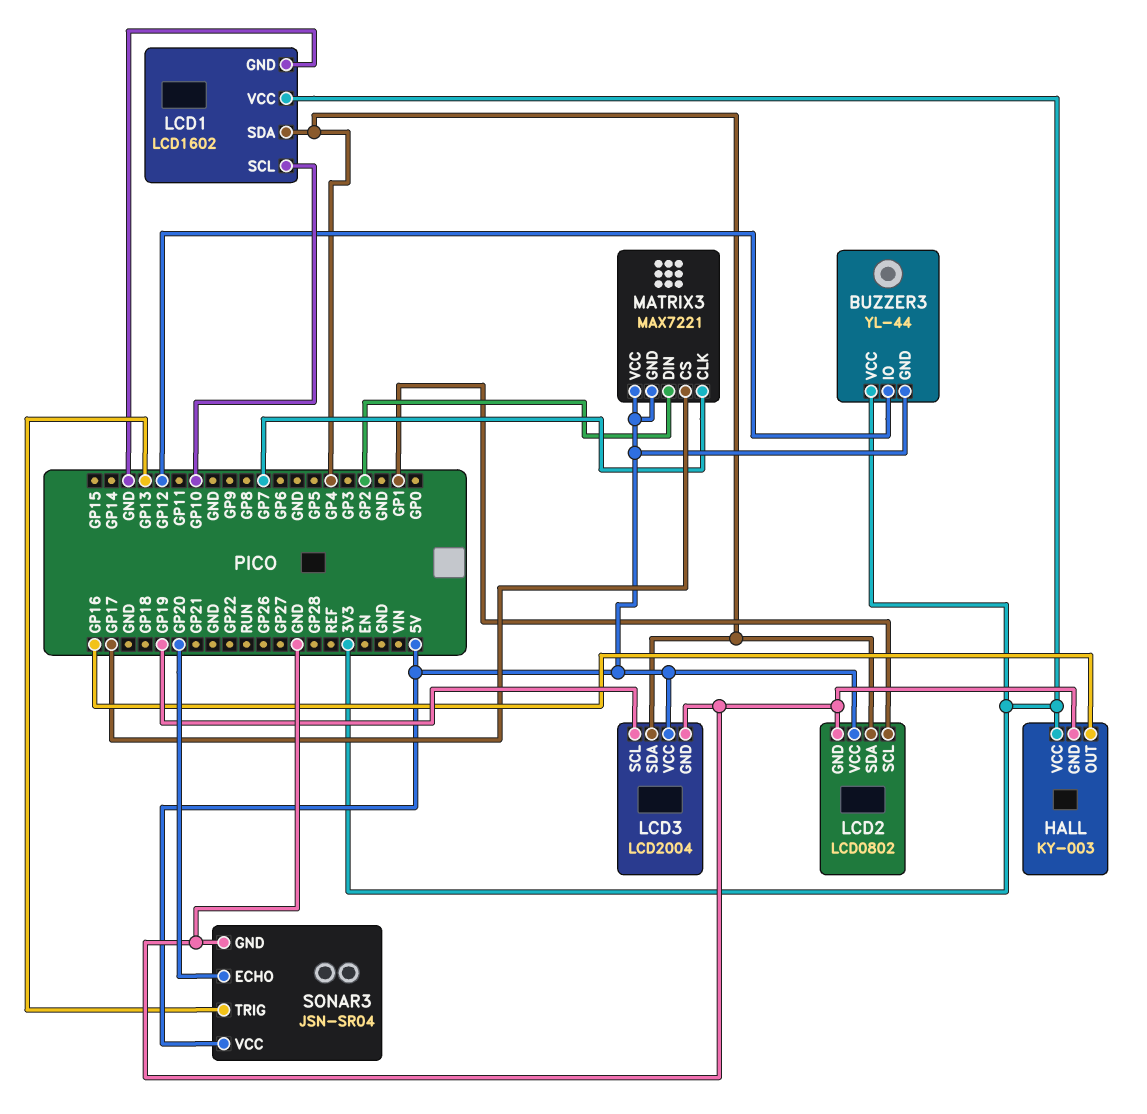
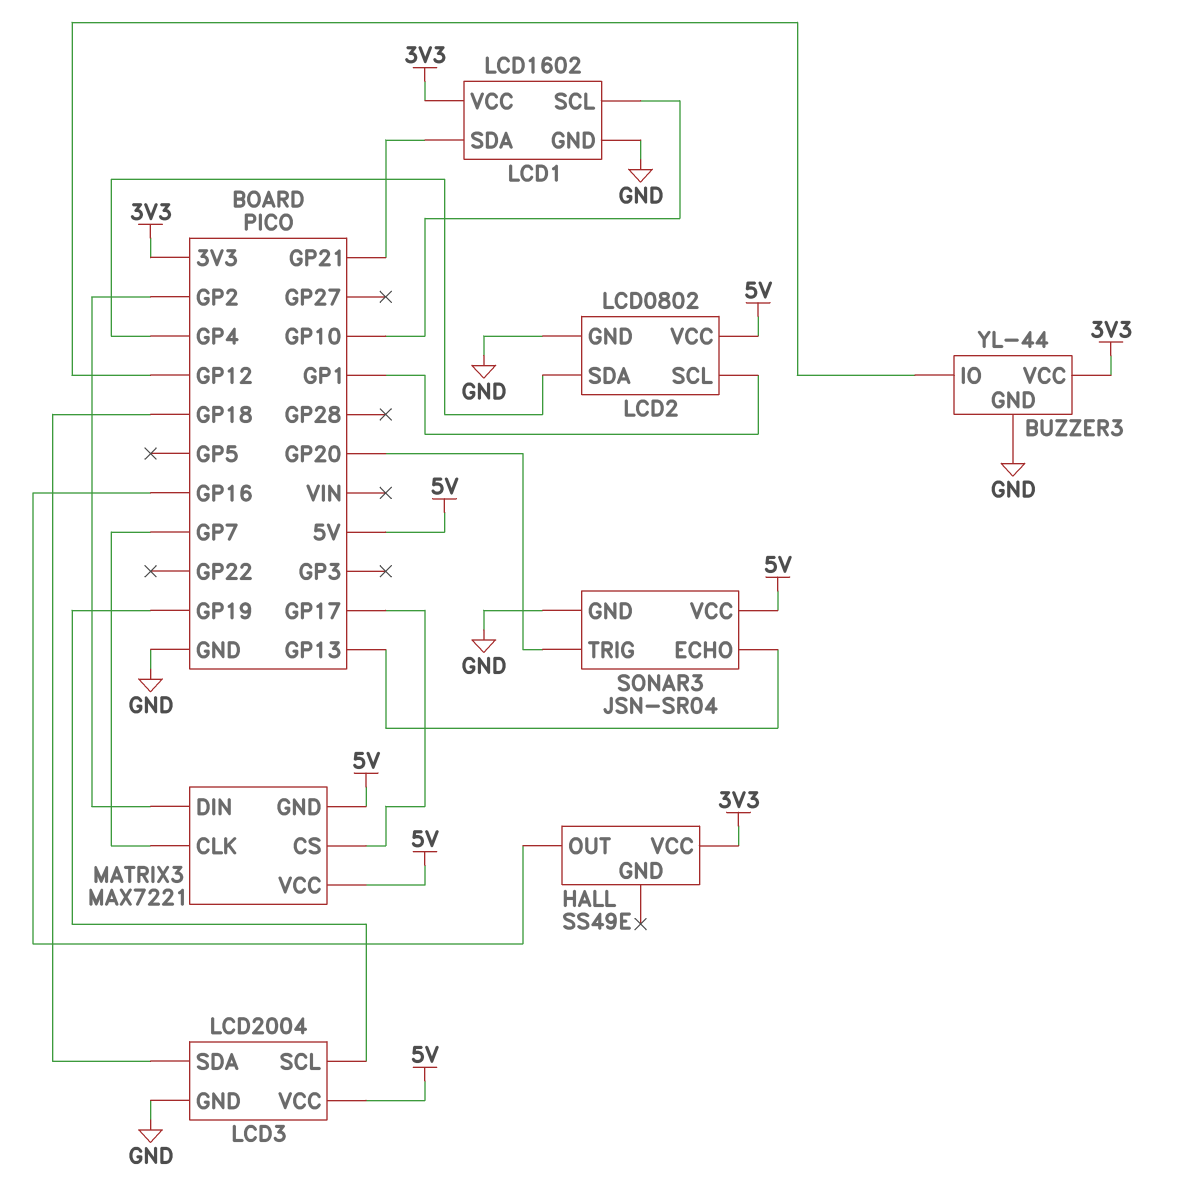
BUZZER3 pin GND: 5V -> GND
HALL: KY-003 -> SS49E
HALL pin GND: GND -> none
LCD1 pin SDA: GP4 -> GP21
LCD3 pin SDA: GP4 -> GP18
SONAR3 pin ECHO: GP20 -> GP13
SONAR3 pin TRIG: GP13 -> GP20

